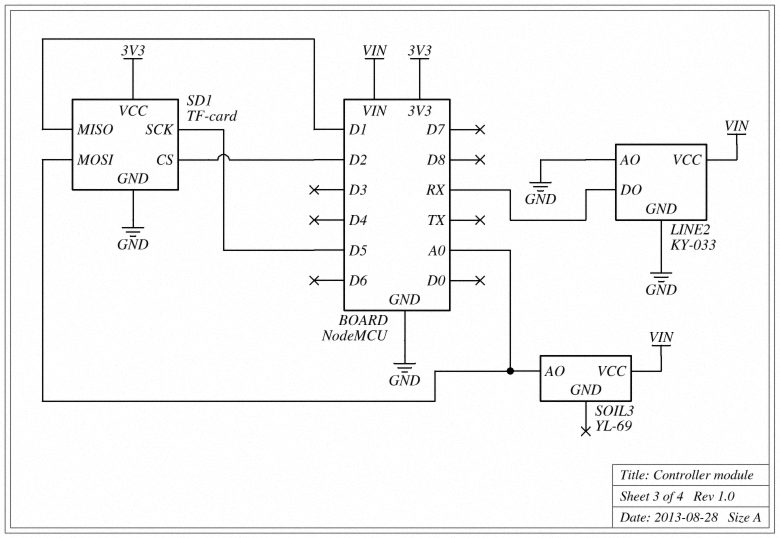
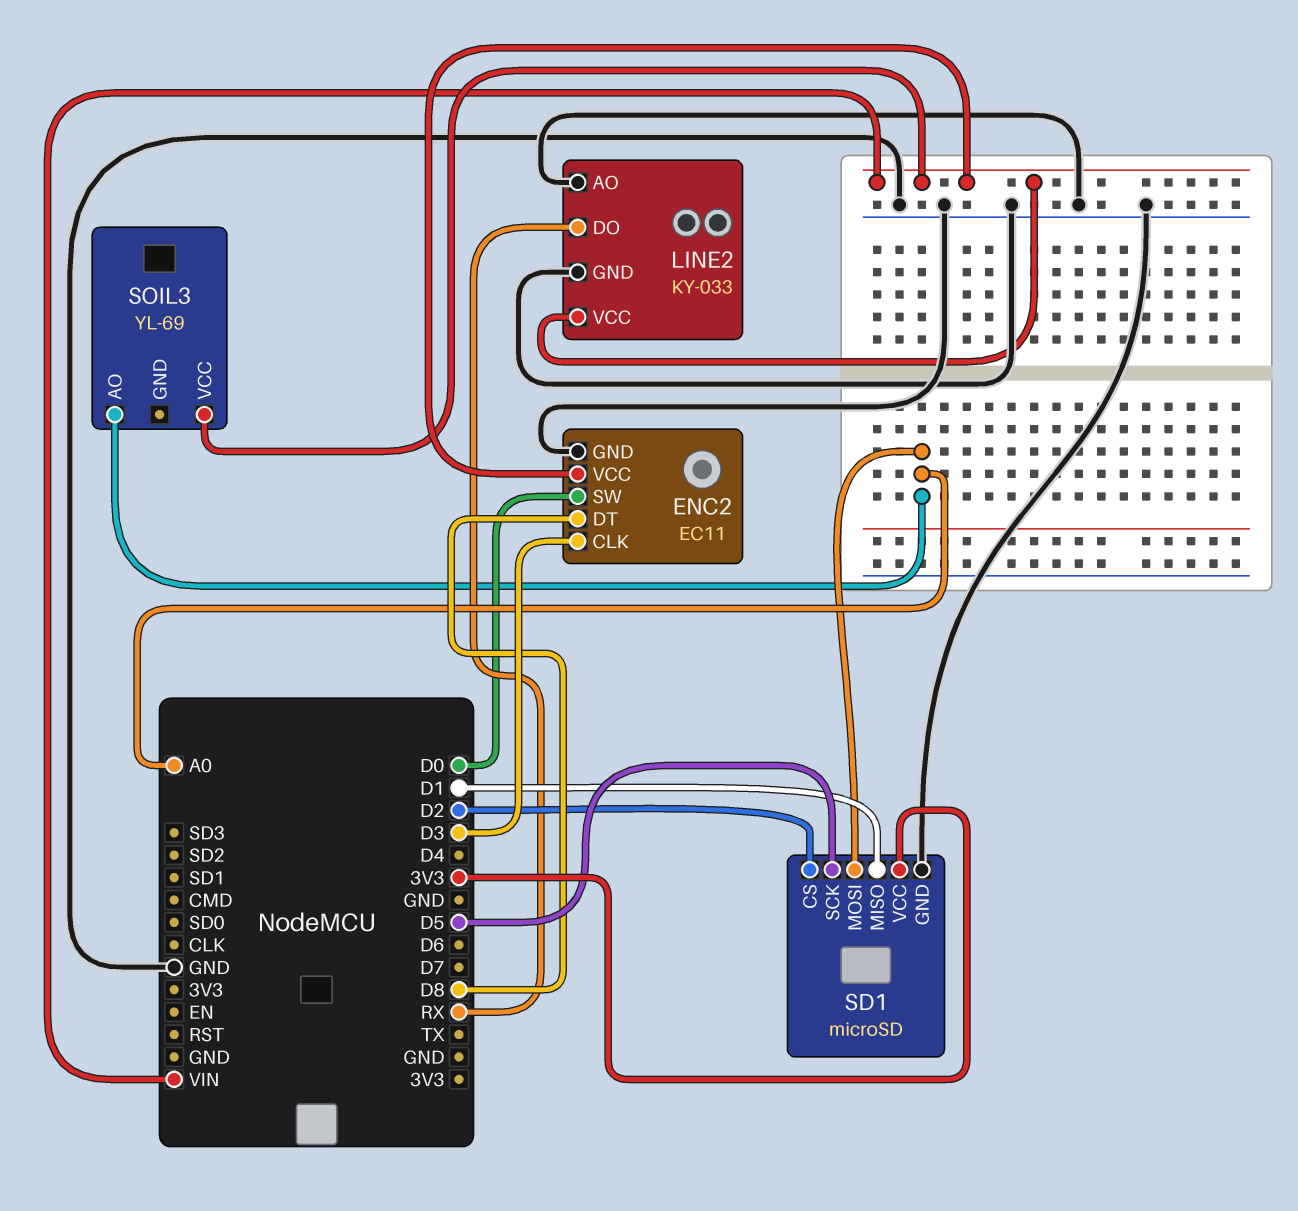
ENC2: none -> EC11
ENC2 pin CLK: none -> D3
ENC2 pin DT: none -> D8
ENC2 pin GND: none -> GND
ENC2 pin SW: none -> D0
ENC2 pin VCC: none -> VIN
SD1: TF-card -> microSD

